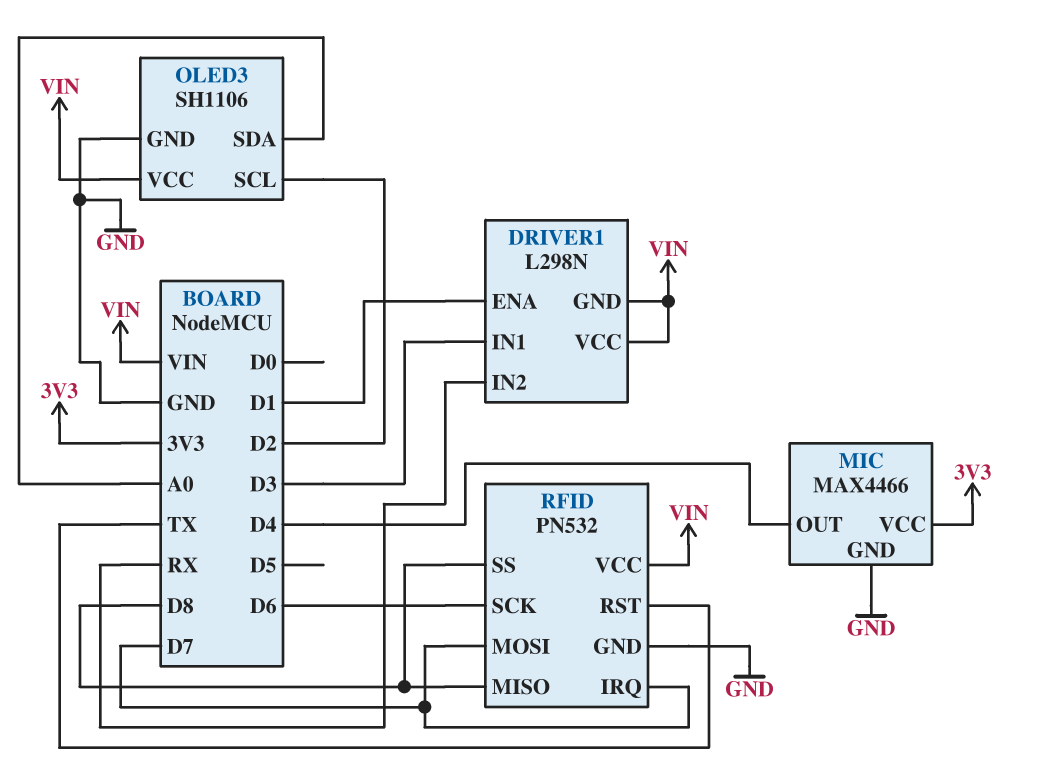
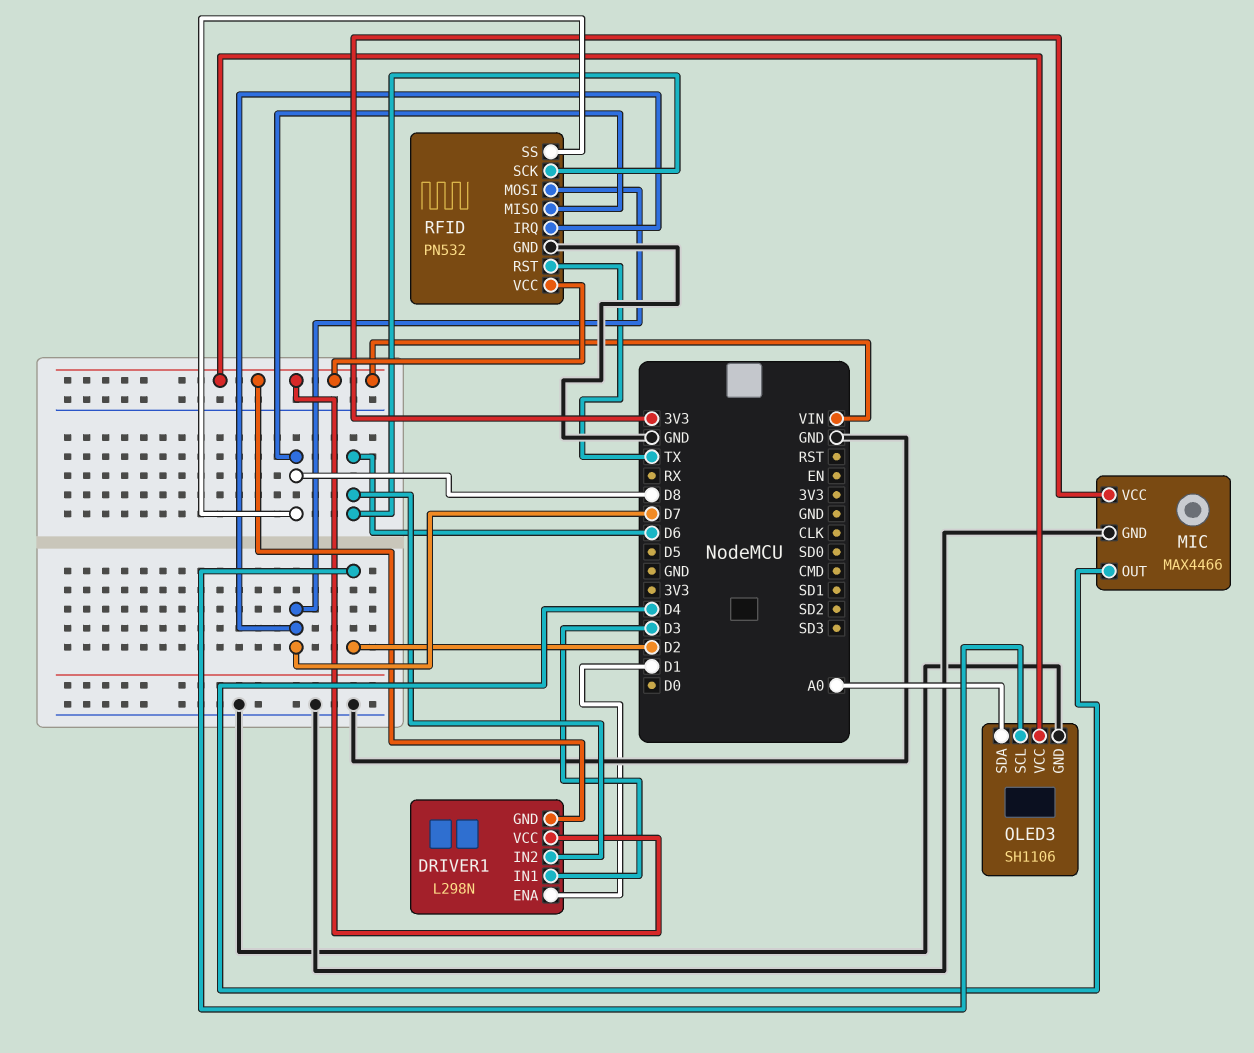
DRIVER1 pin IN2: RX -> D6

